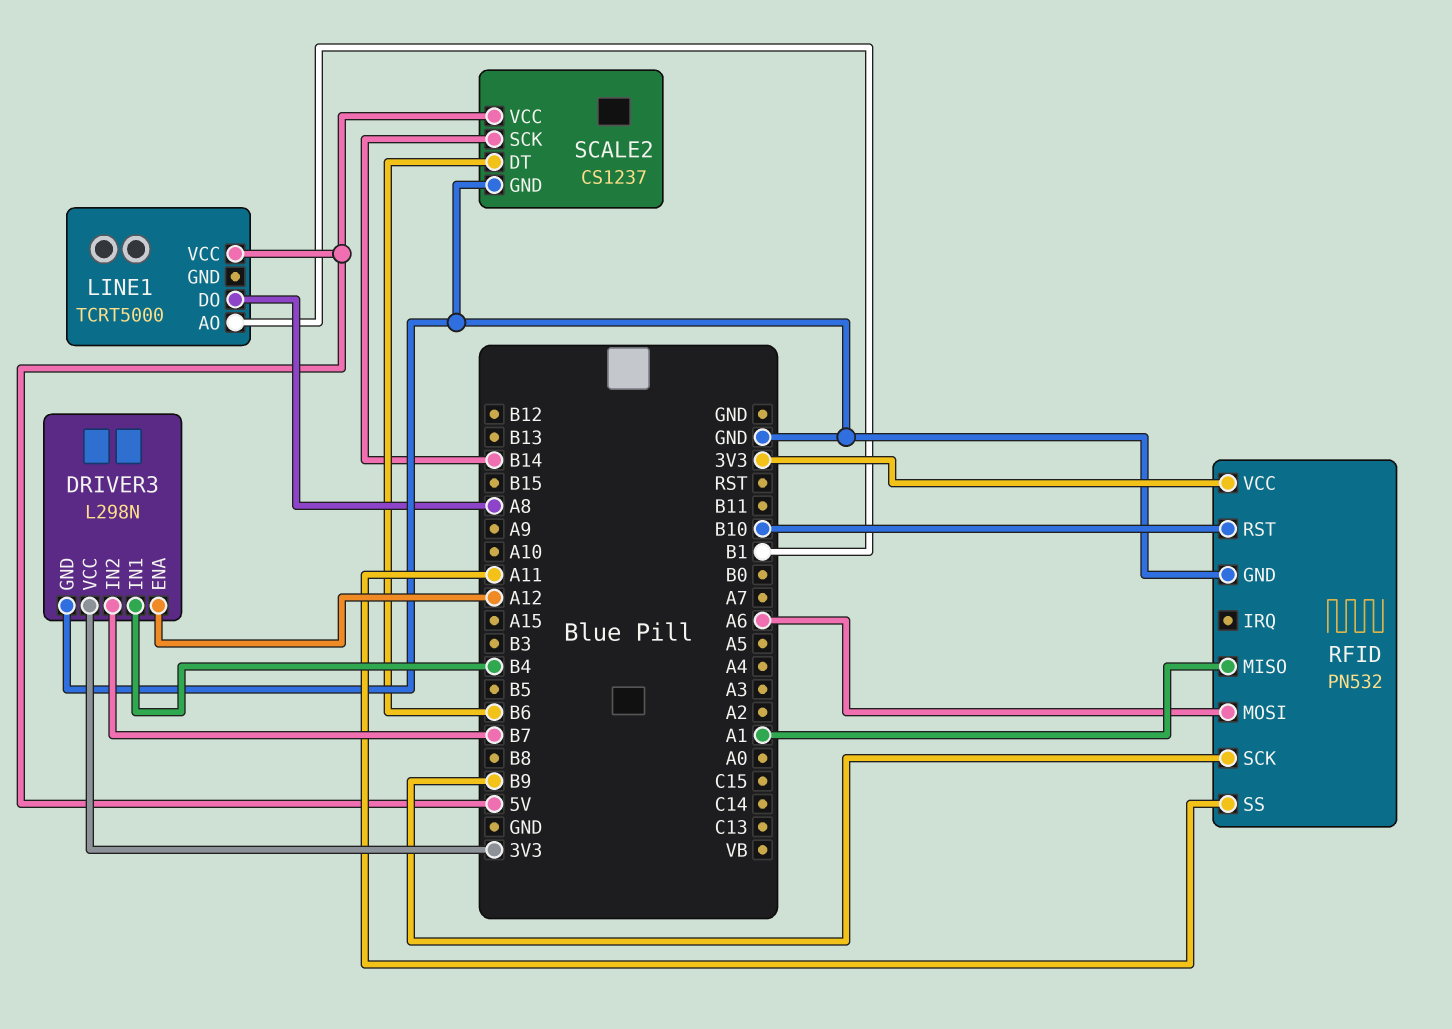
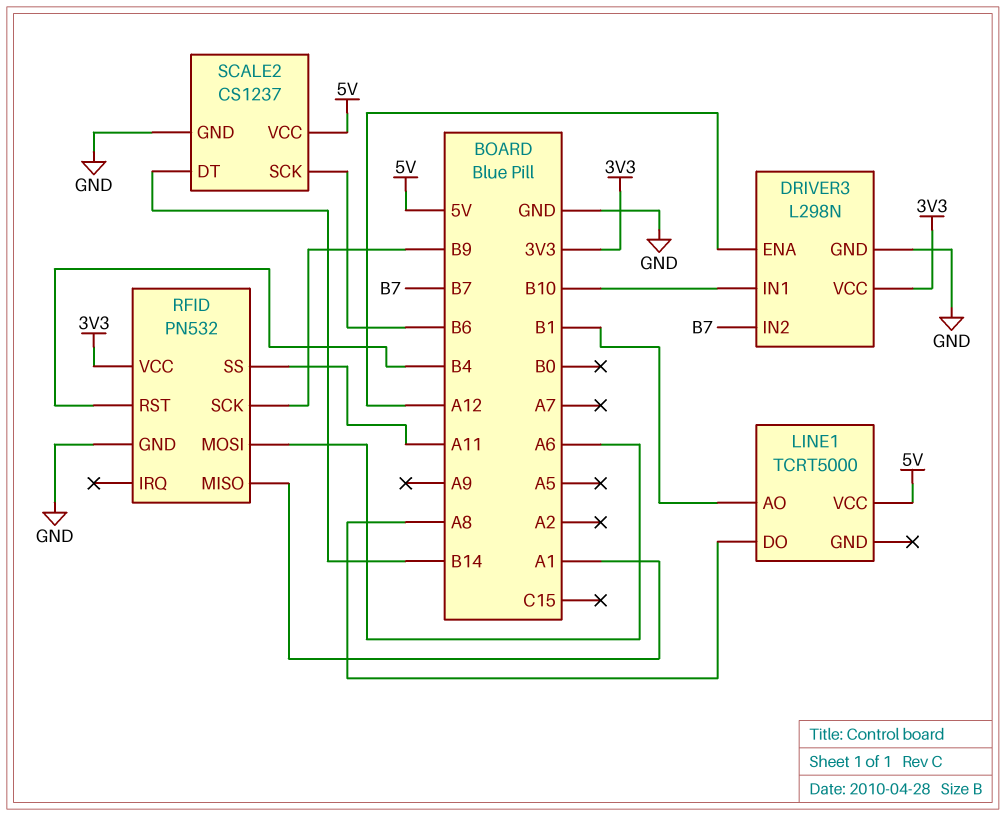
DRIVER3 pin IN1: B4 -> B10
RFID pin RST: B10 -> B4
SCALE2 pin DT: B6 -> B14
SCALE2 pin SCK: B14 -> B6

